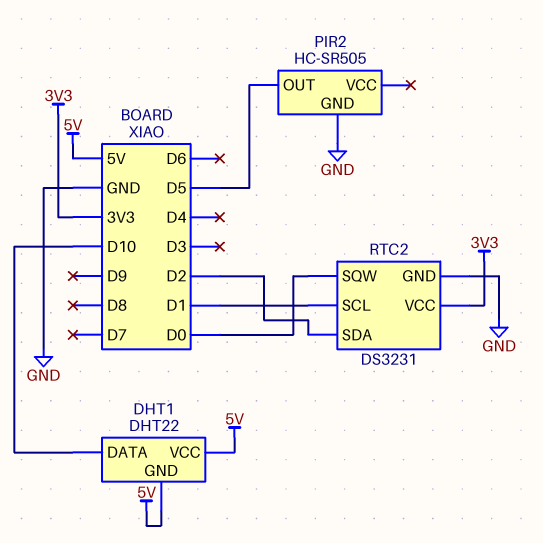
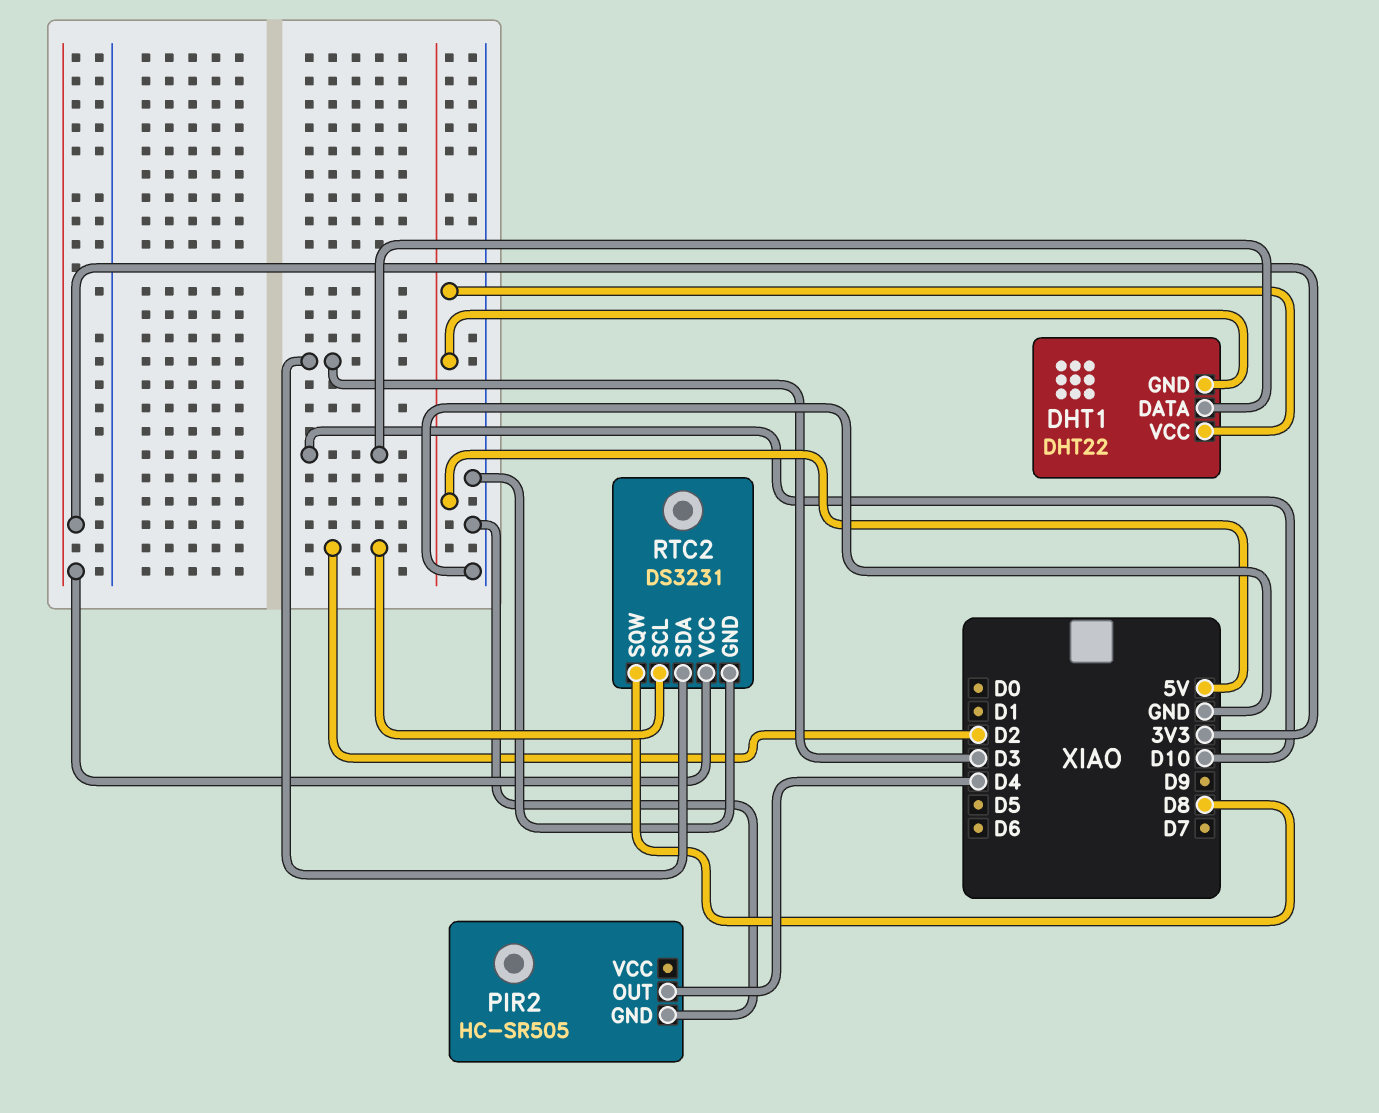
PIR2 pin OUT: D5 -> D4
RTC2 pin SCL: D1 -> D2
RTC2 pin SDA: D2 -> D3
RTC2 pin SQW: D0 -> D8

